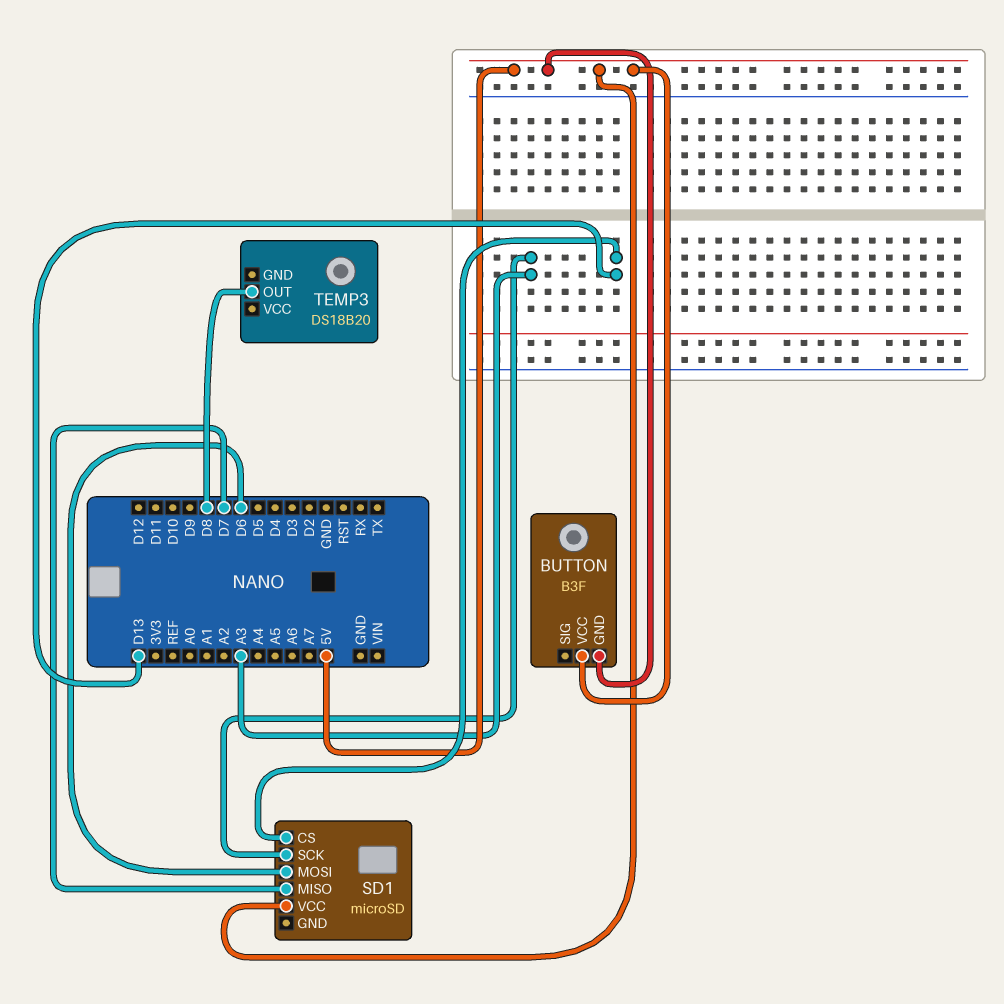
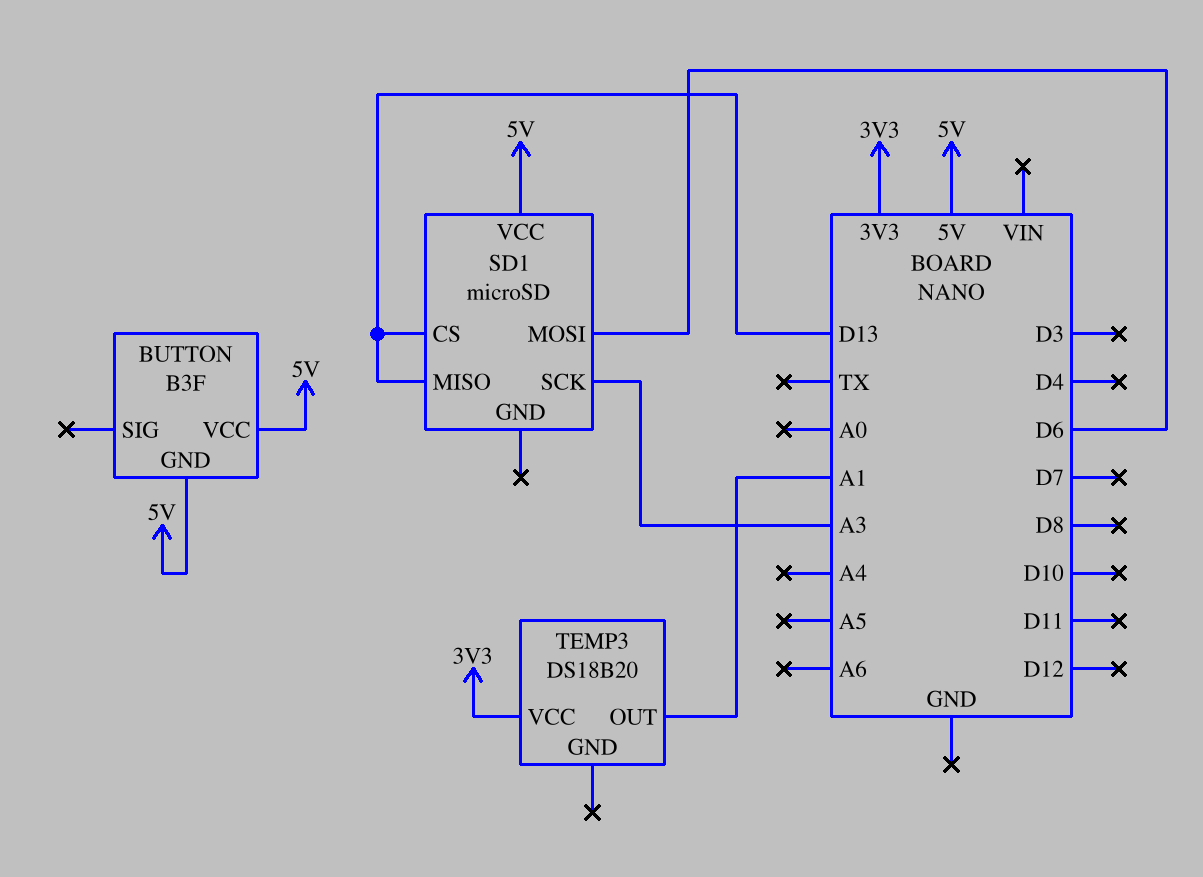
SD1 pin MISO: D7 -> D13
TEMP3 pin OUT: D8 -> A1
TEMP3 pin VCC: none -> 3V3

